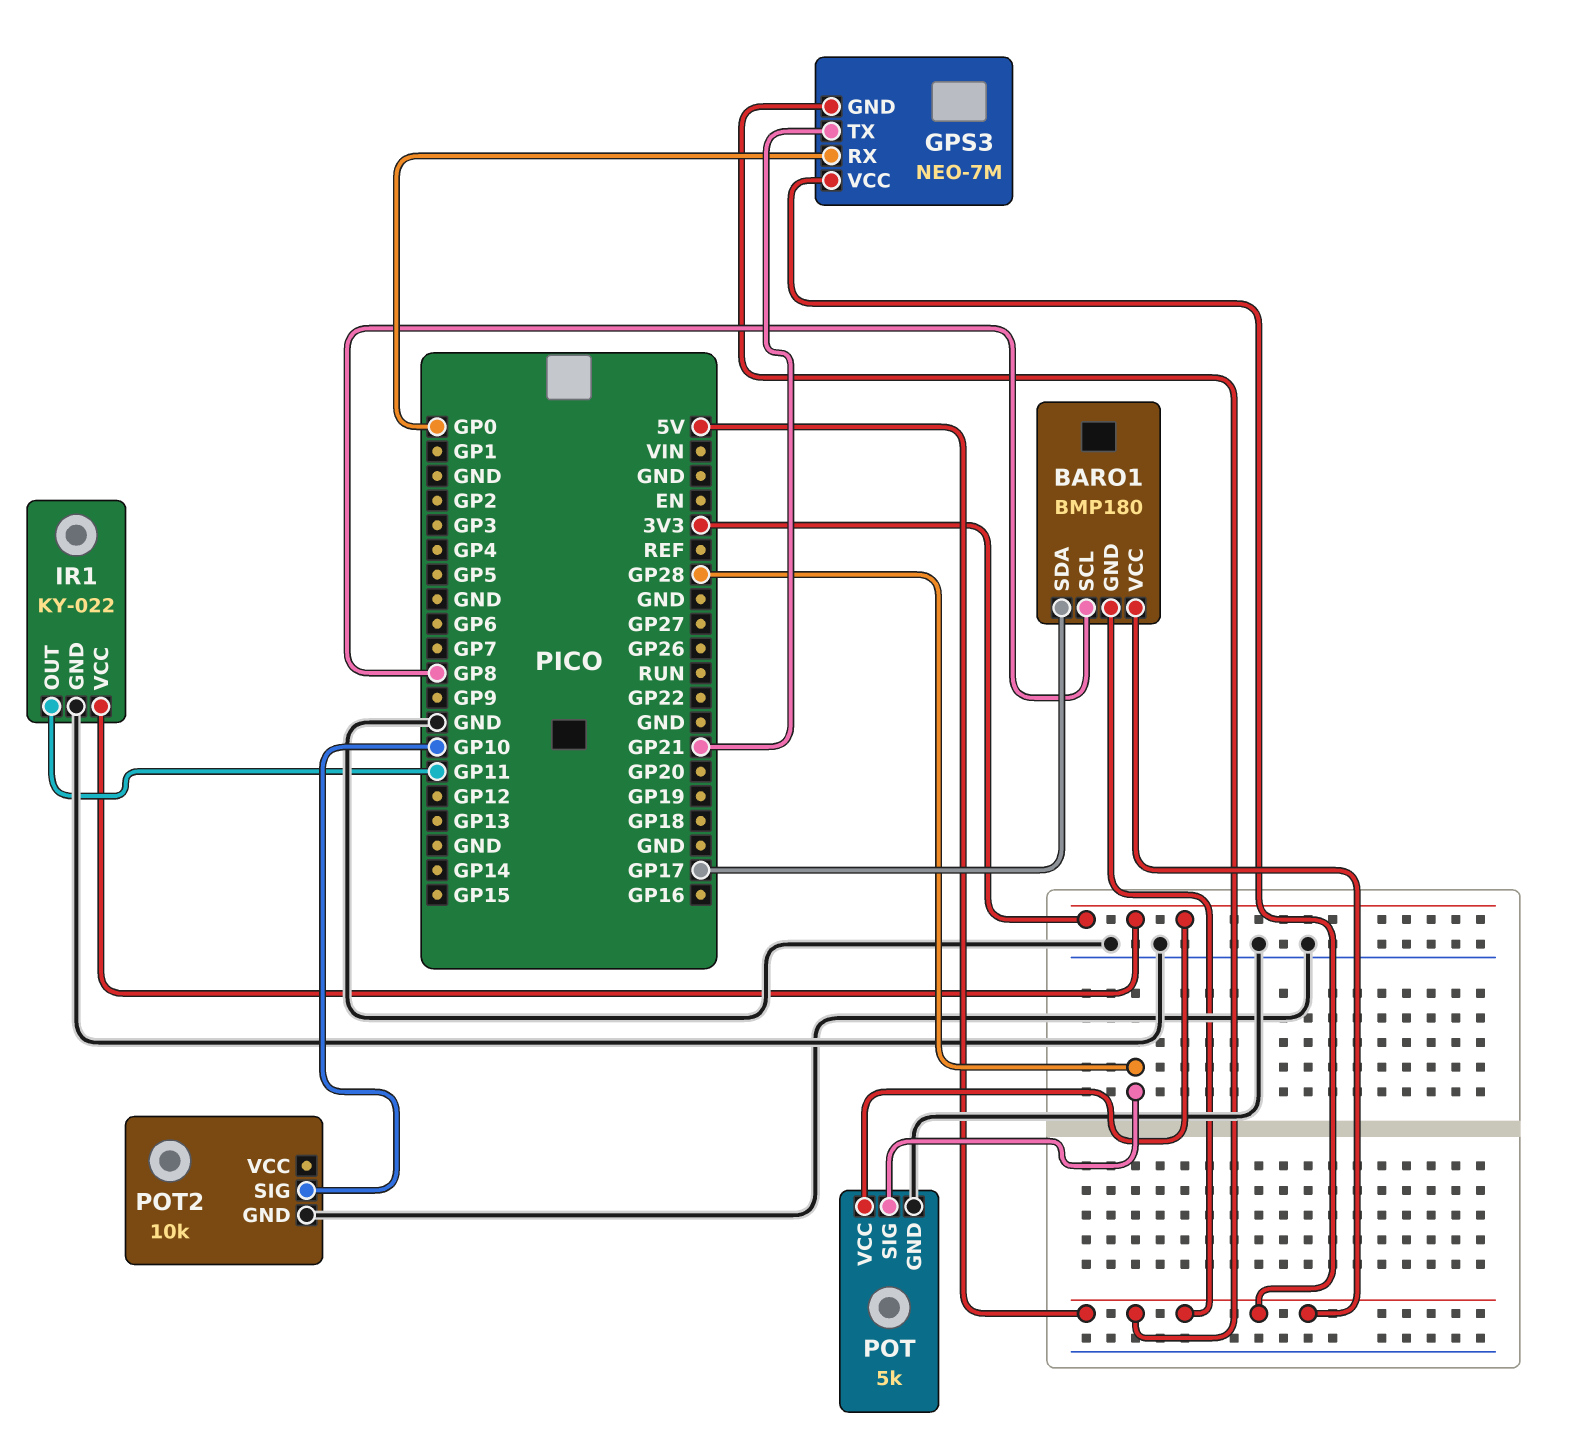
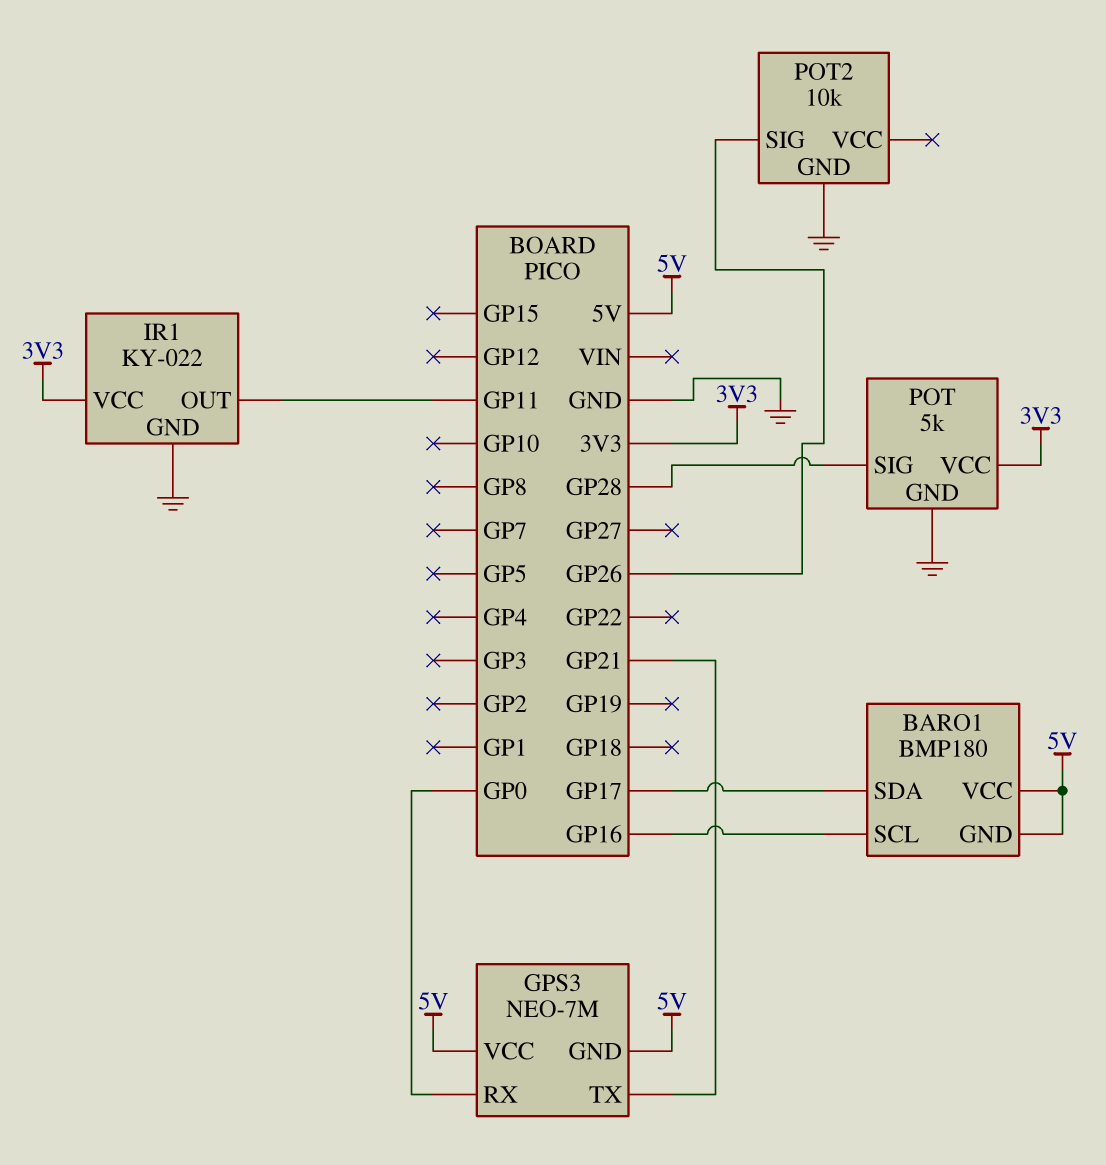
BARO1 pin SCL: GP8 -> GP16
POT2 pin SIG: GP10 -> GP26

